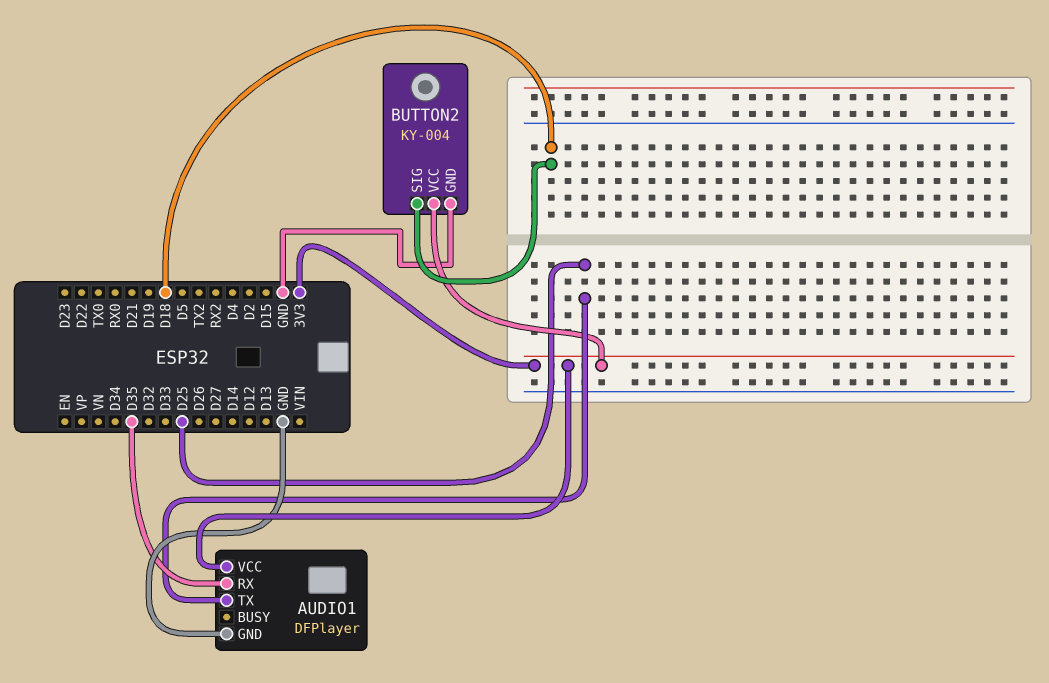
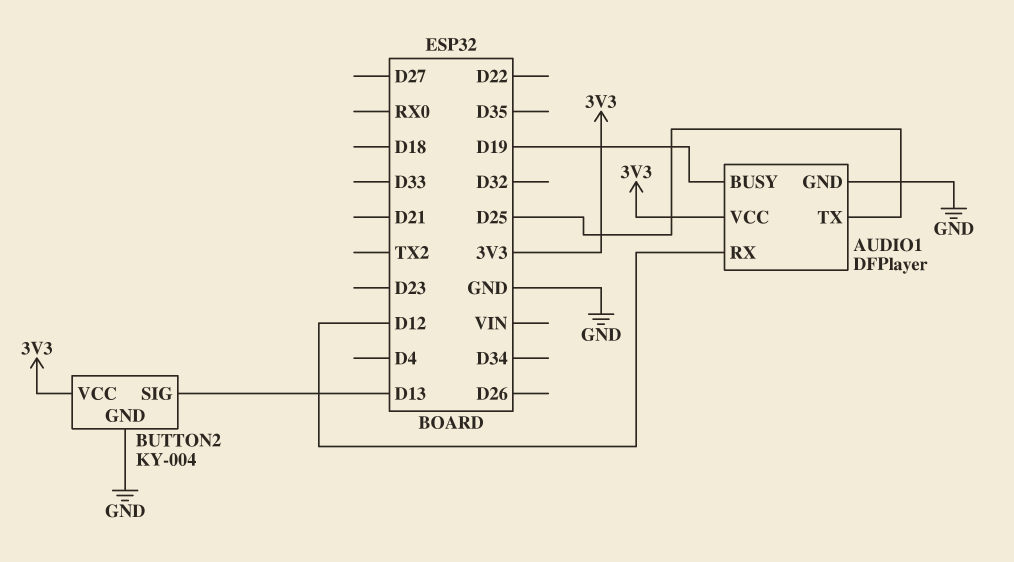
AUDIO1 pin BUSY: none -> D19
AUDIO1 pin RX: D35 -> D12
BUTTON2 pin SIG: D18 -> D13

